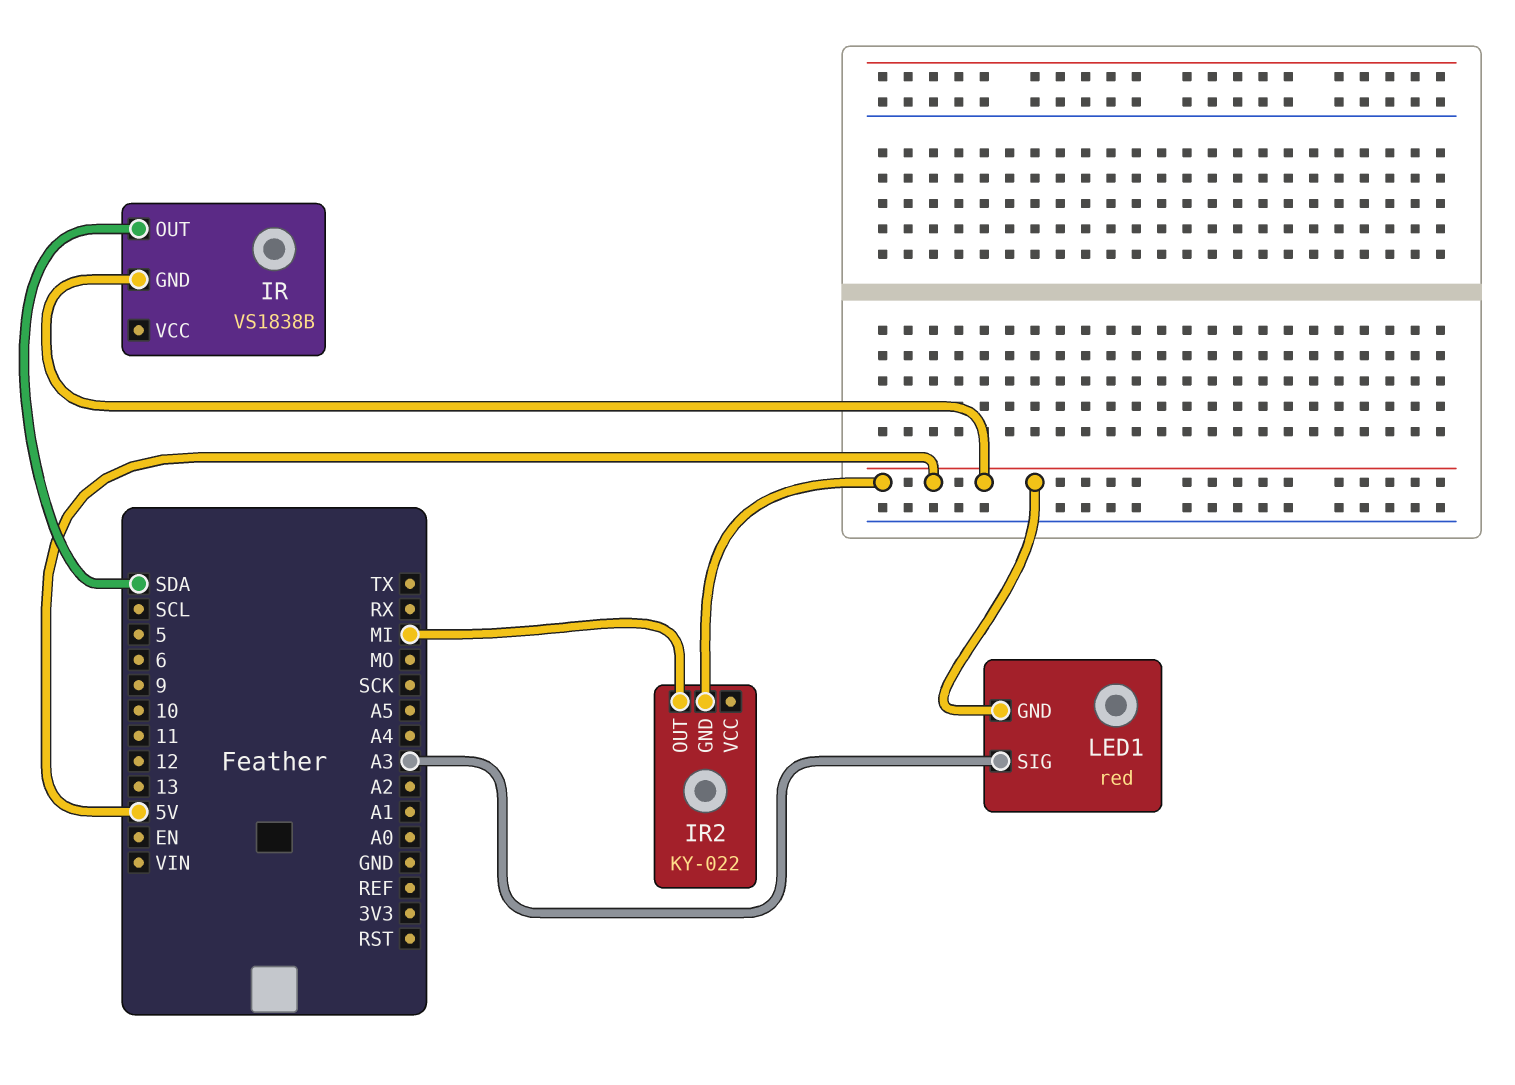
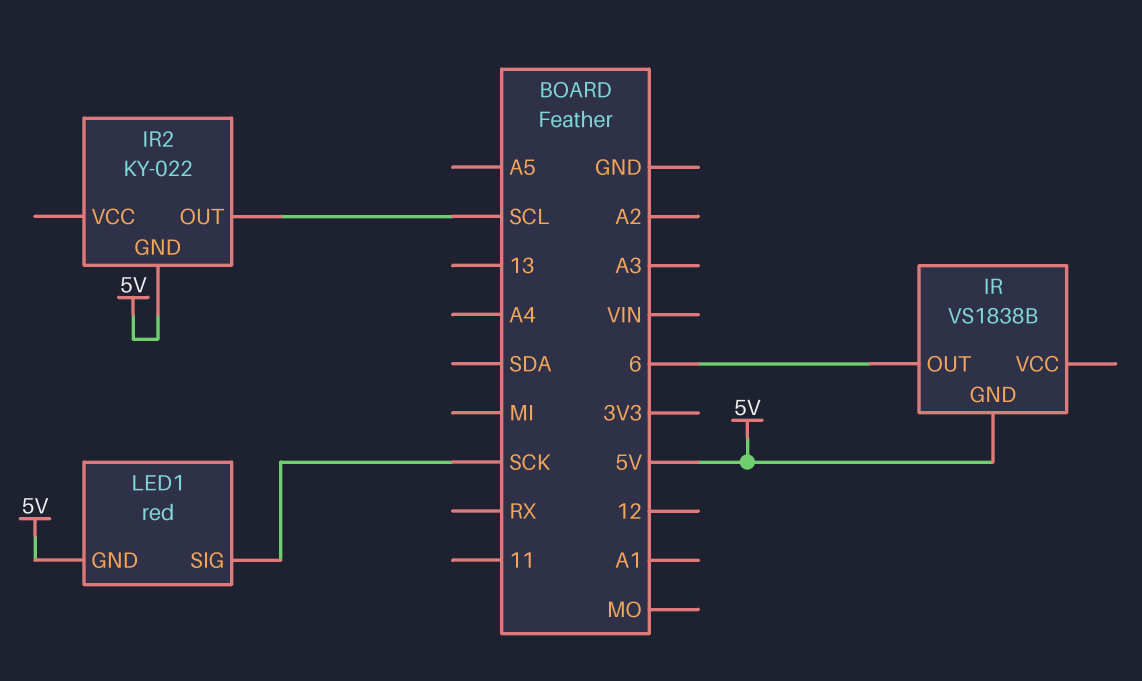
IR pin OUT: SDA -> 6
IR2 pin OUT: MI -> SCL
LED1 pin SIG: A3 -> SCK

